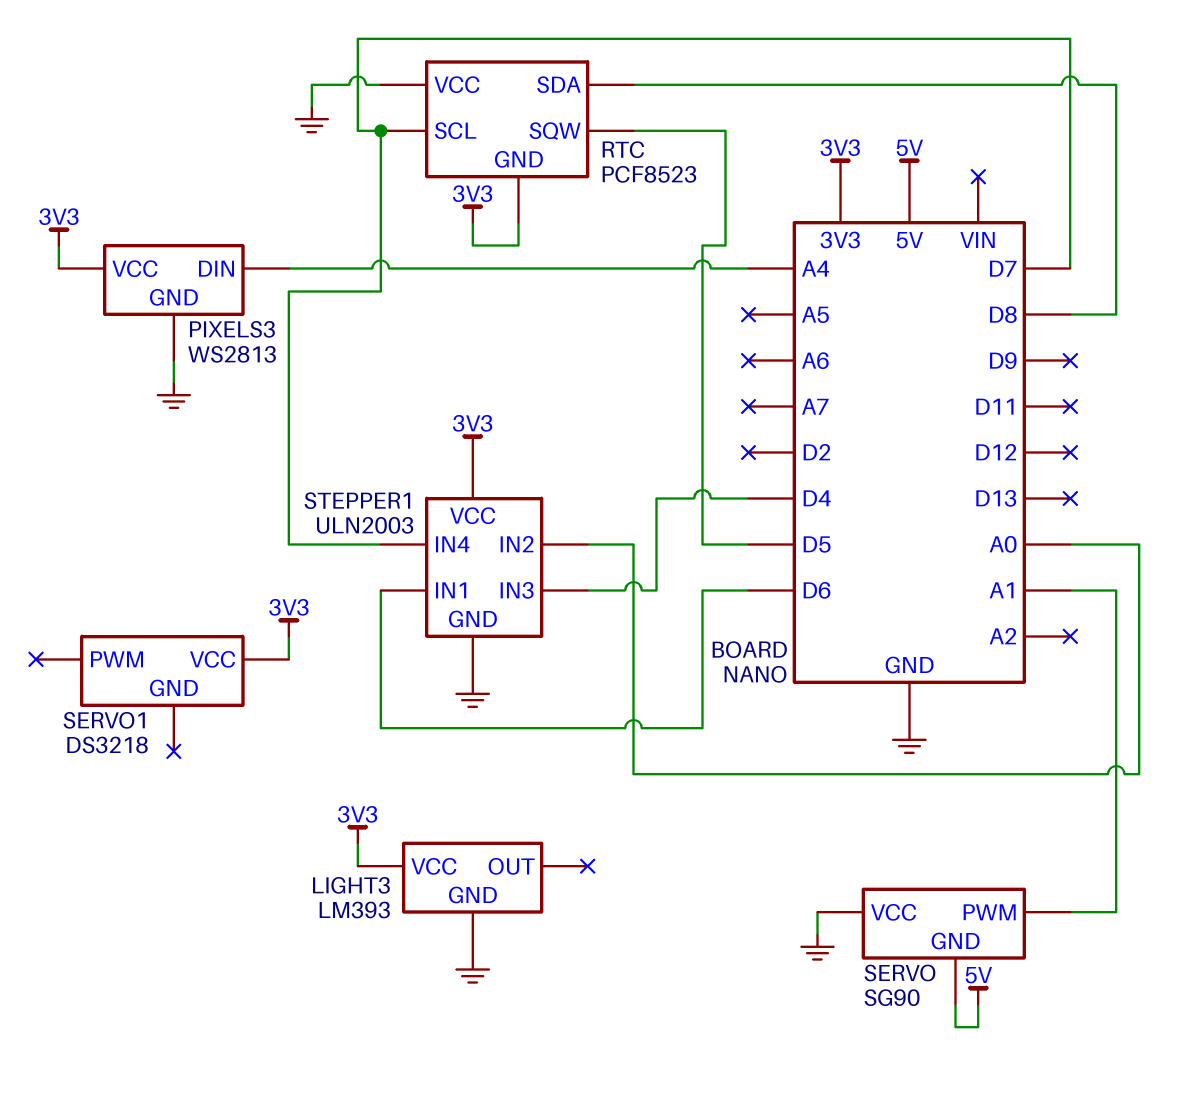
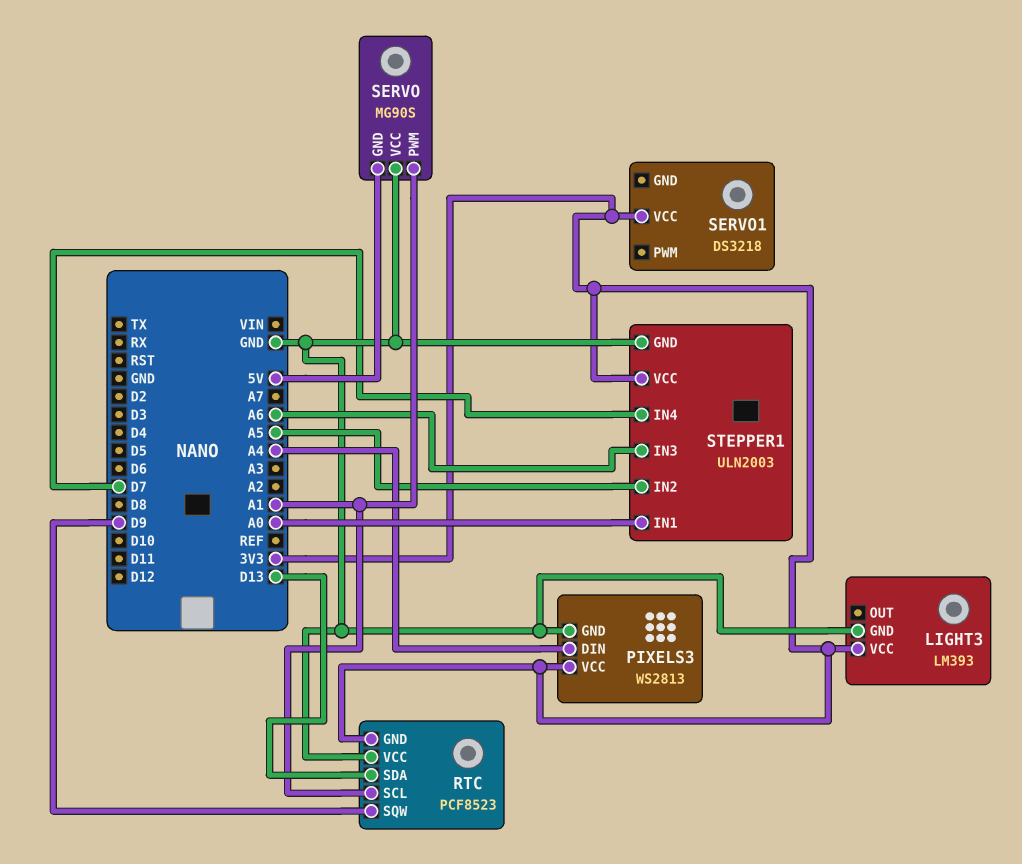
RTC pin SCL: D7 -> A1
RTC pin SDA: D8 -> D13
RTC pin SQW: D5 -> D9
SERVO: SG90 -> MG90S
STEPPER1 pin IN1: D6 -> A0
STEPPER1 pin IN2: A0 -> A5
STEPPER1 pin IN3: D4 -> A6

